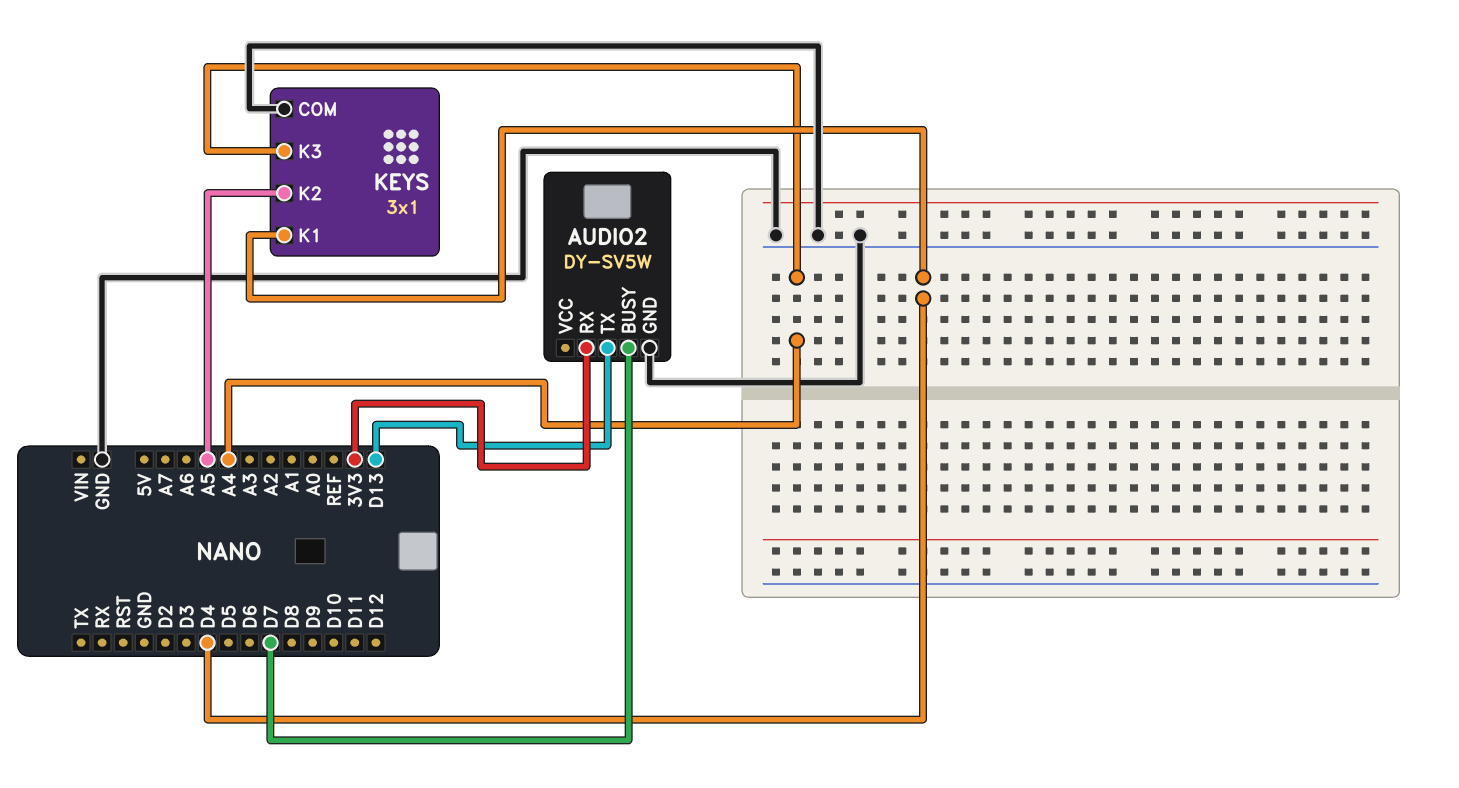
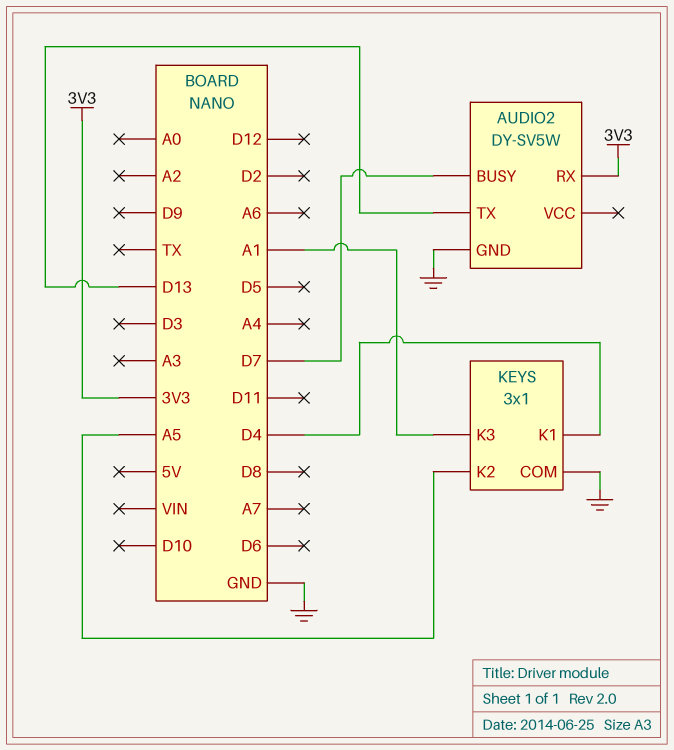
KEYS pin K3: A4 -> A1

